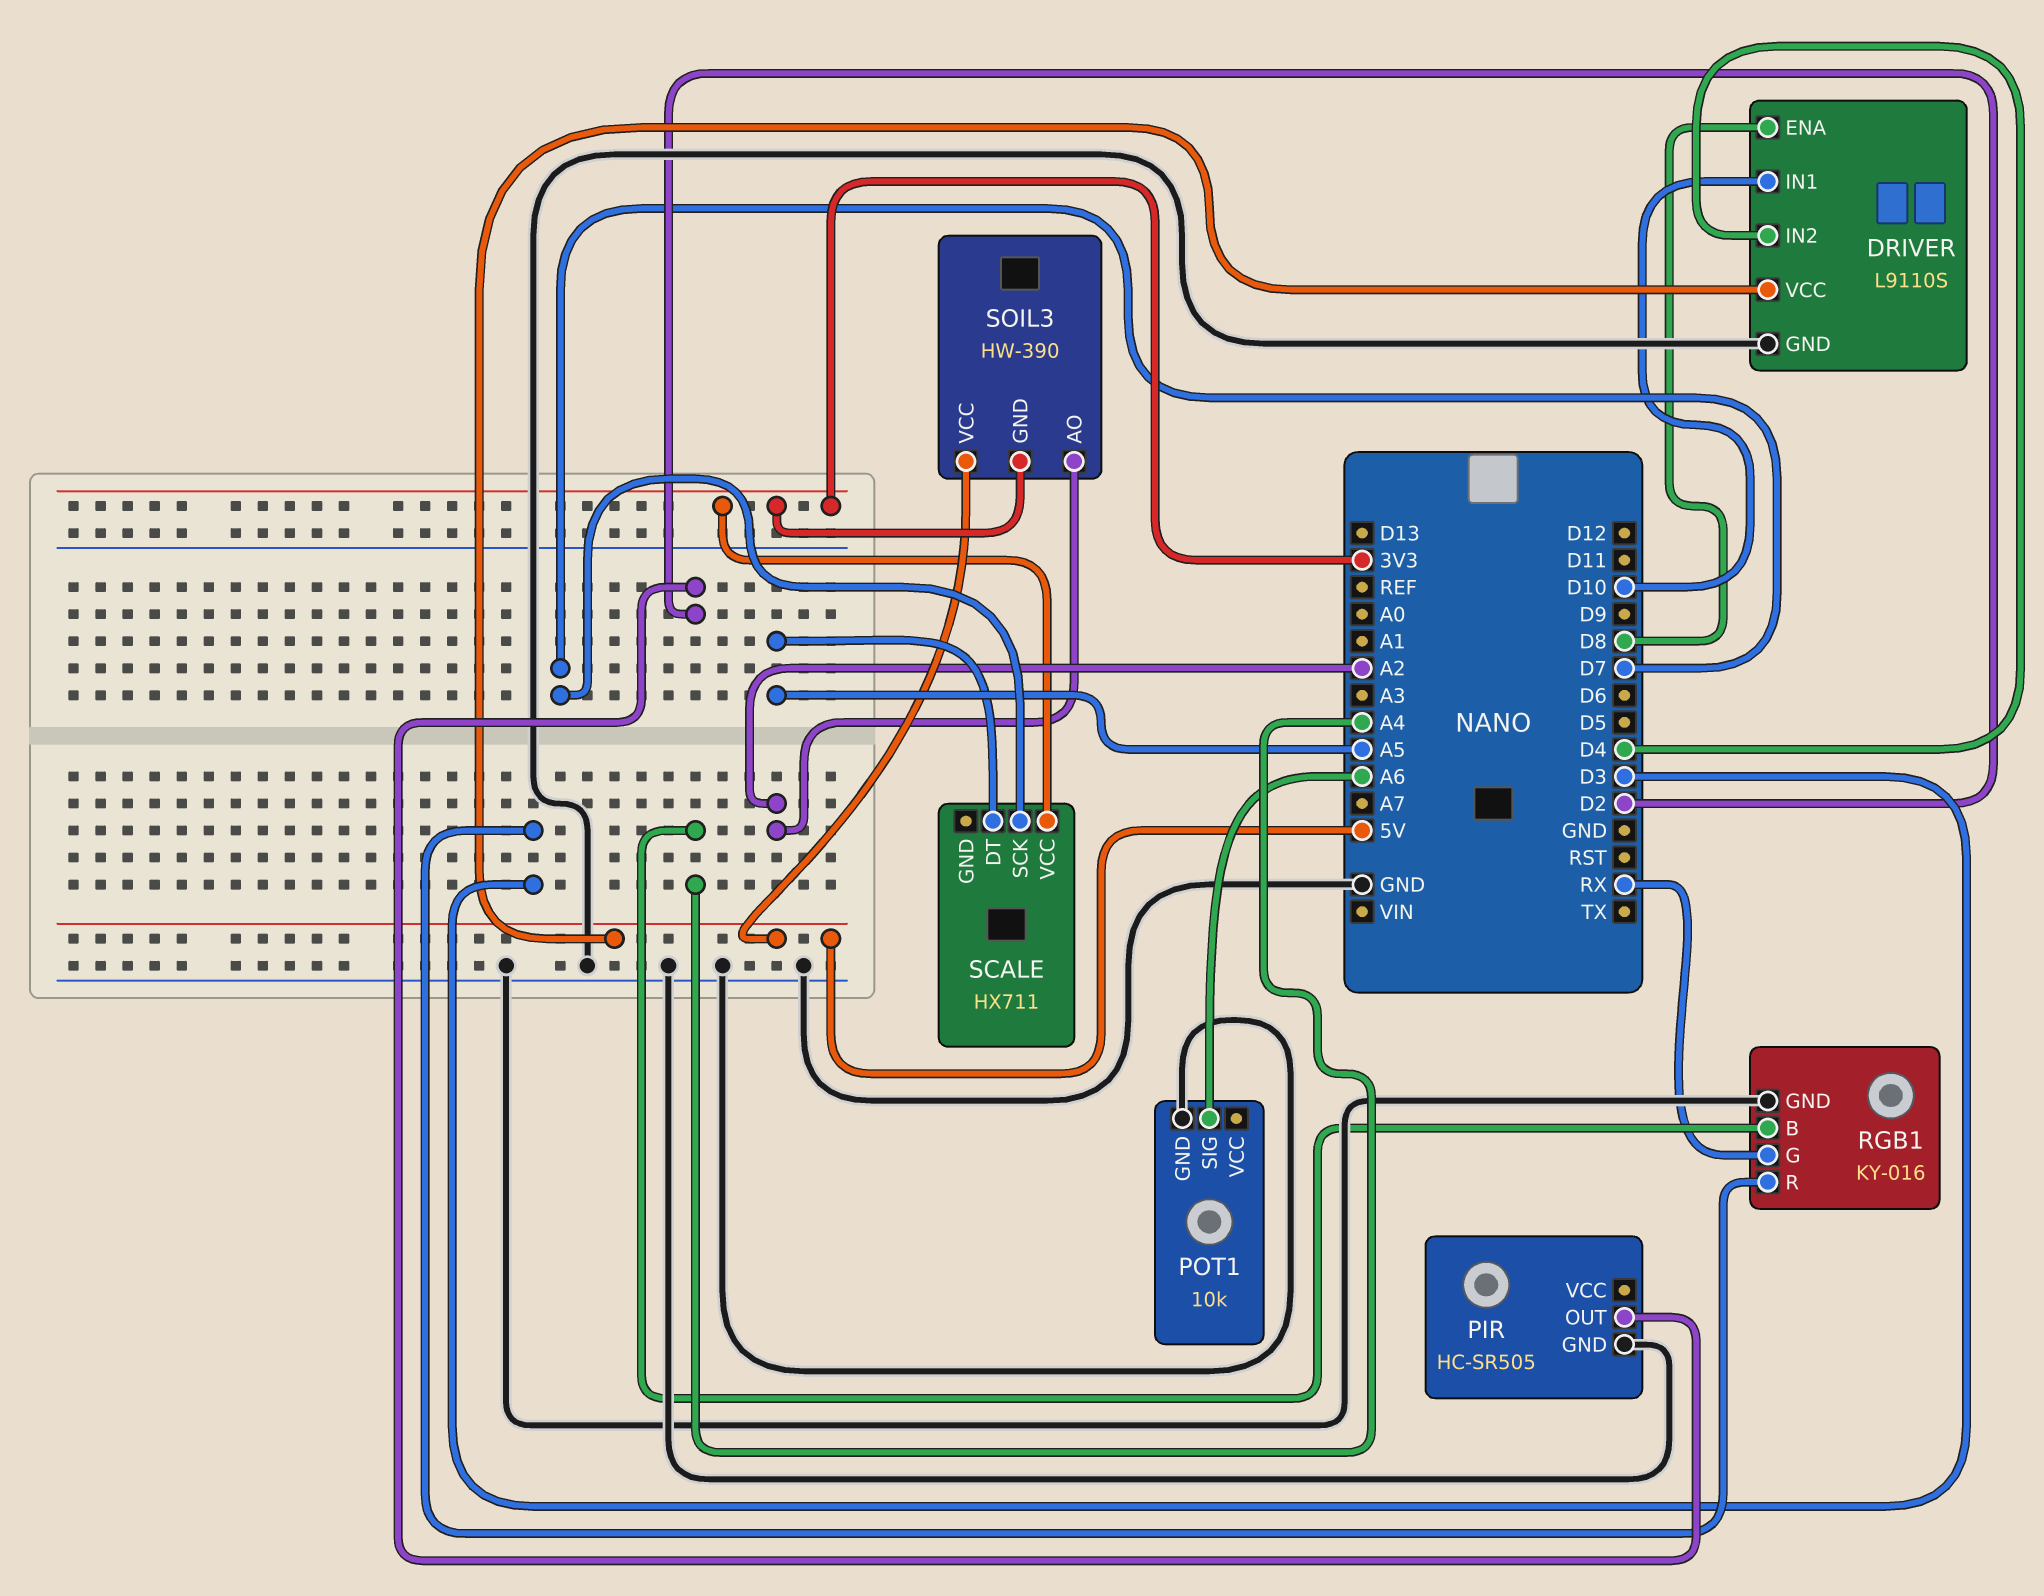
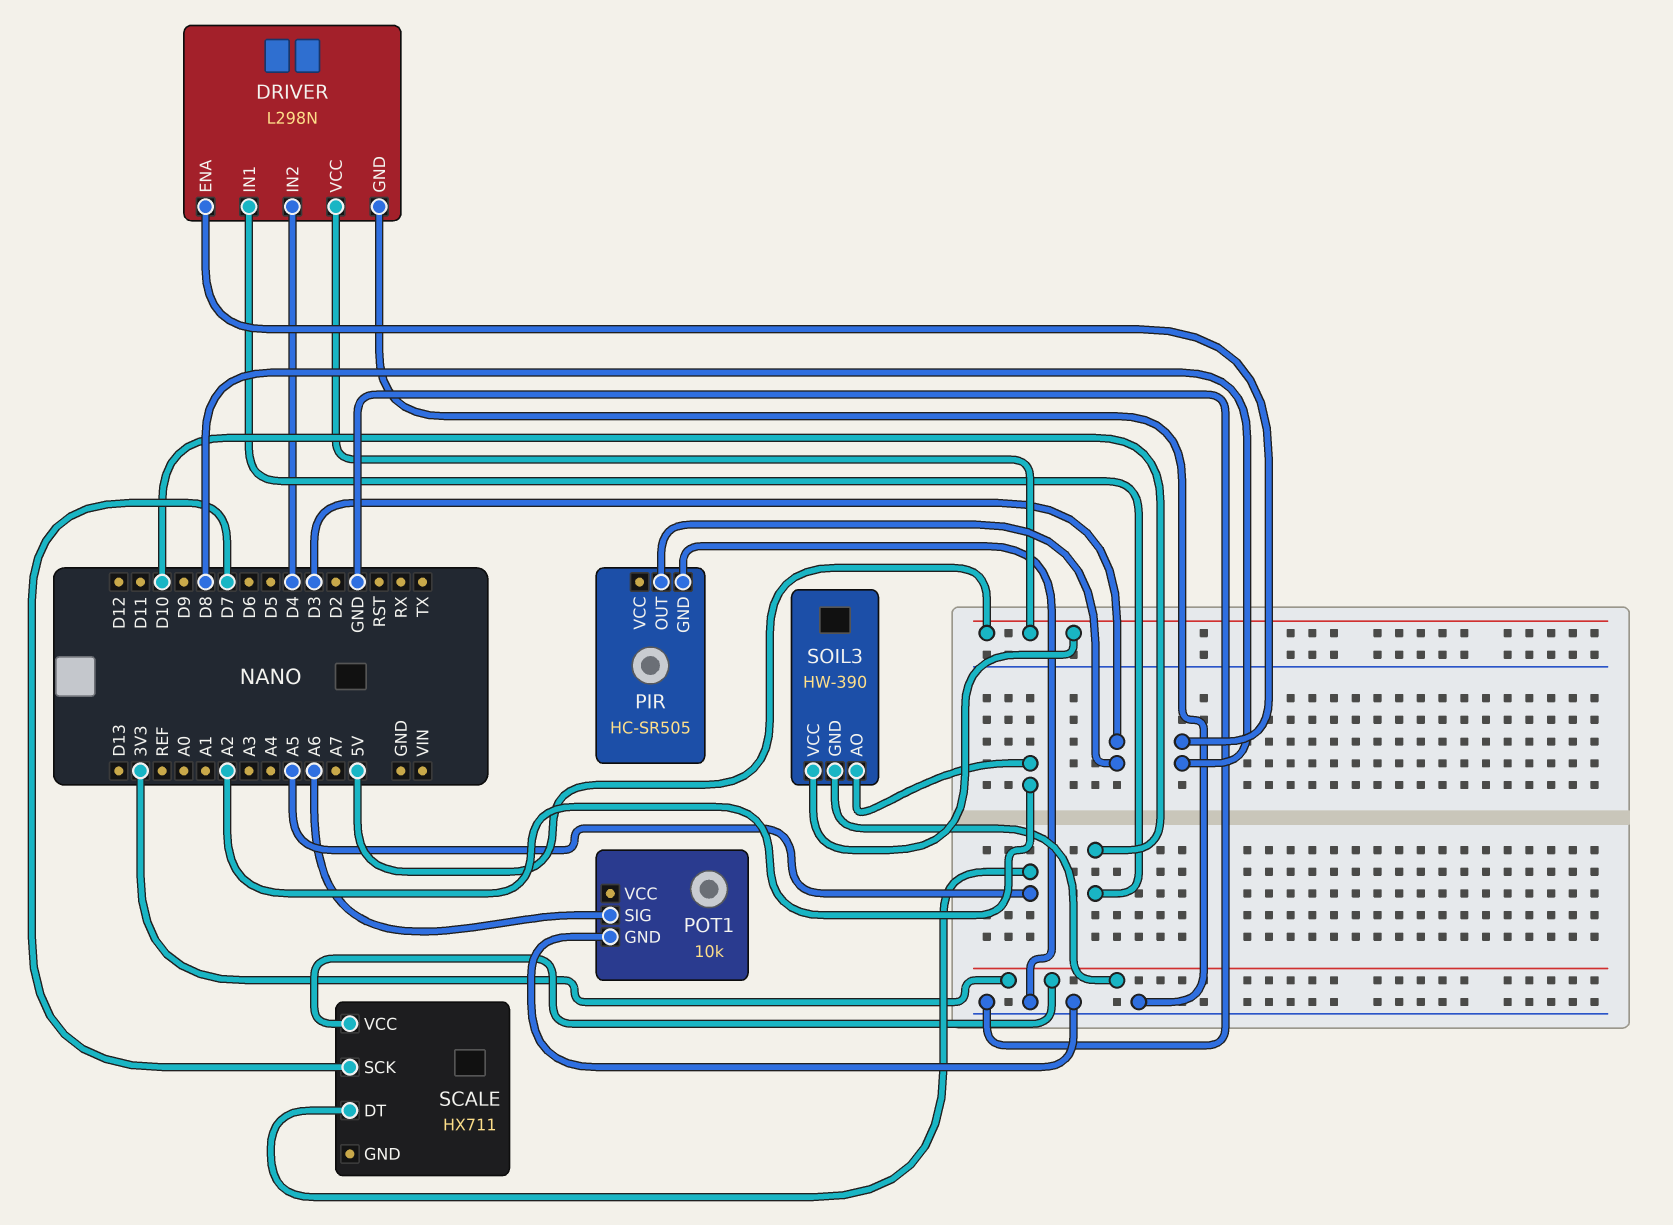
DRIVER: L9110S -> L298N
PIR pin OUT: D2 -> D3
RGB1: KY-016 -> none
RGB1 pin B: A4 -> none
RGB1 pin G: RX -> none
RGB1 pin GND: GND -> none
RGB1 pin R: D3 -> none

